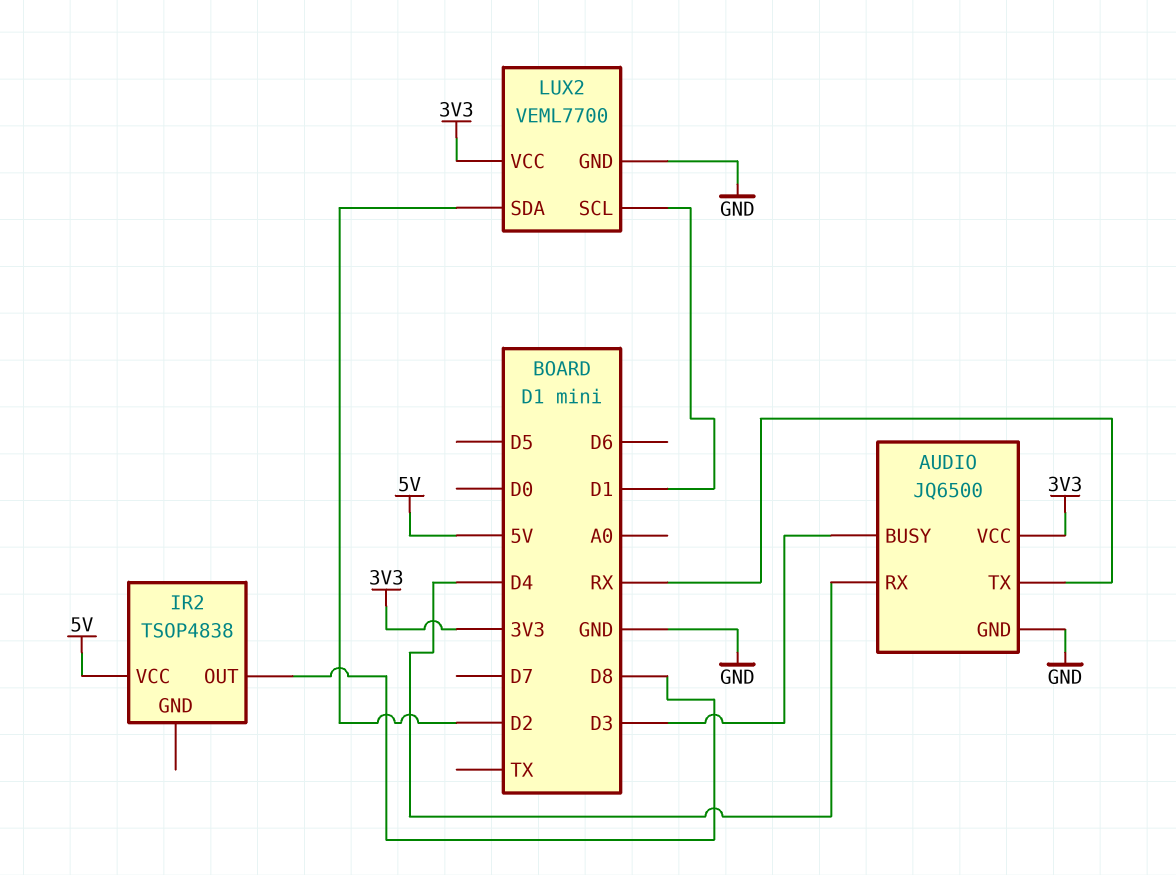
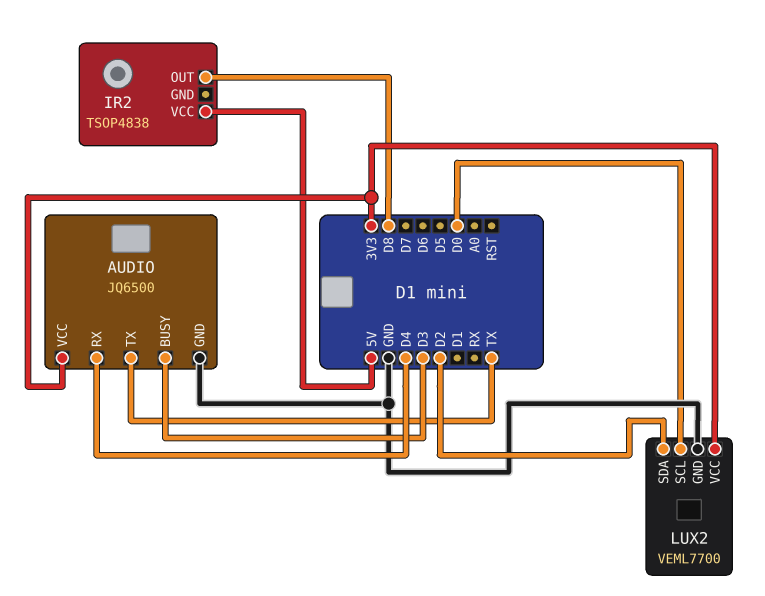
AUDIO pin TX: RX -> TX
LUX2 pin SCL: D1 -> D0

